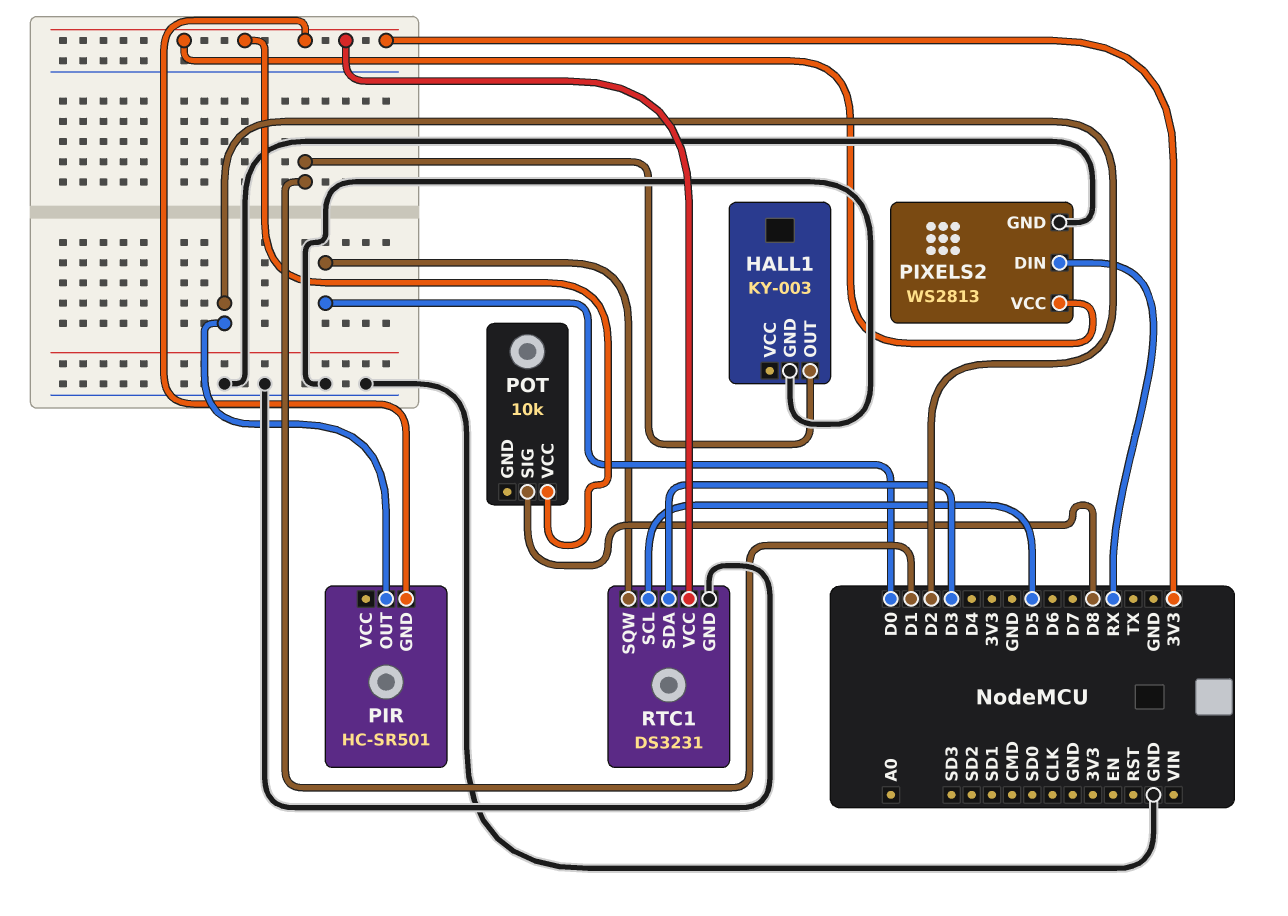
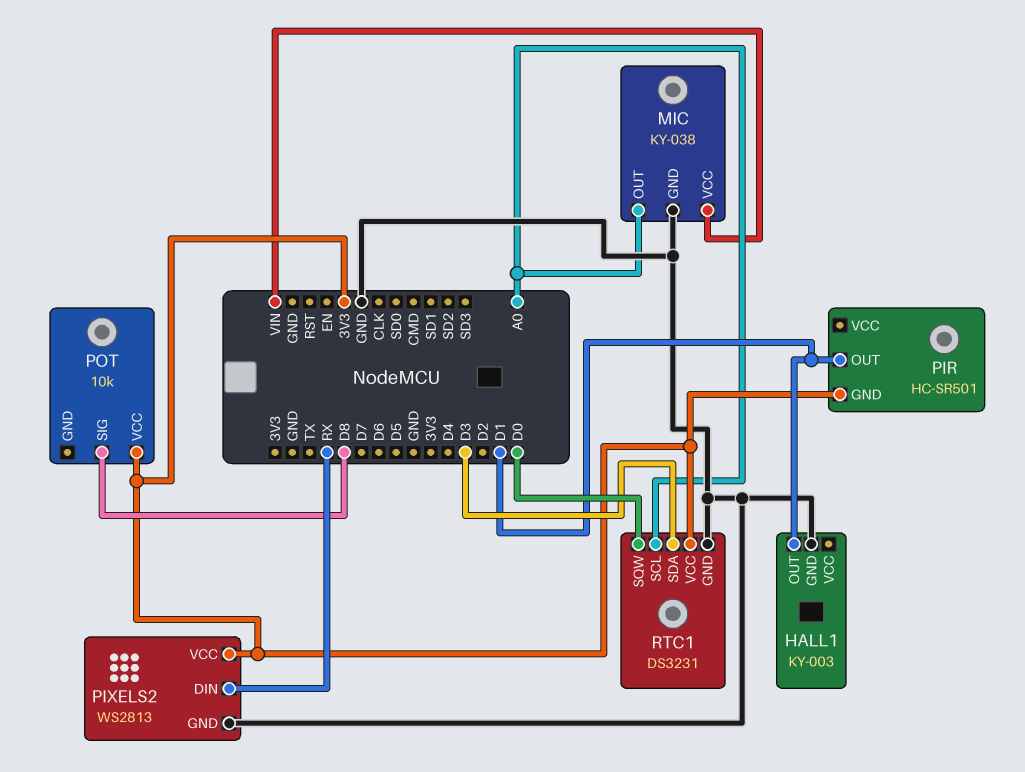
MIC: none -> KY-038
MIC pin GND: none -> GND
MIC pin OUT: none -> A0
MIC pin VCC: none -> VIN
PIR pin OUT: D2 -> D1
RTC1 pin SCL: D5 -> A0

